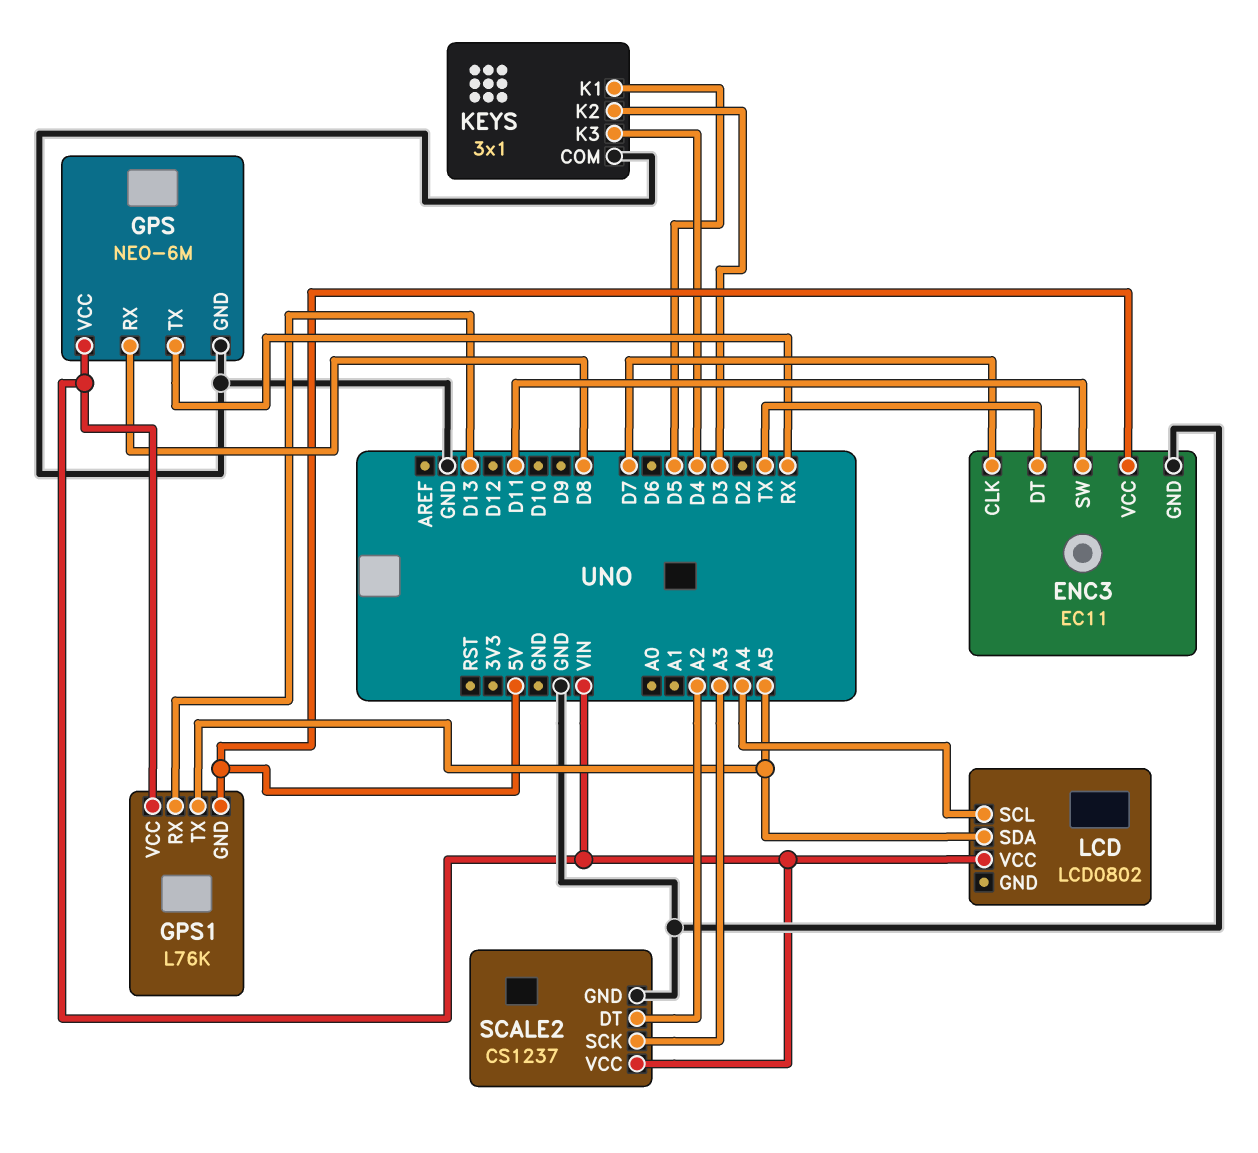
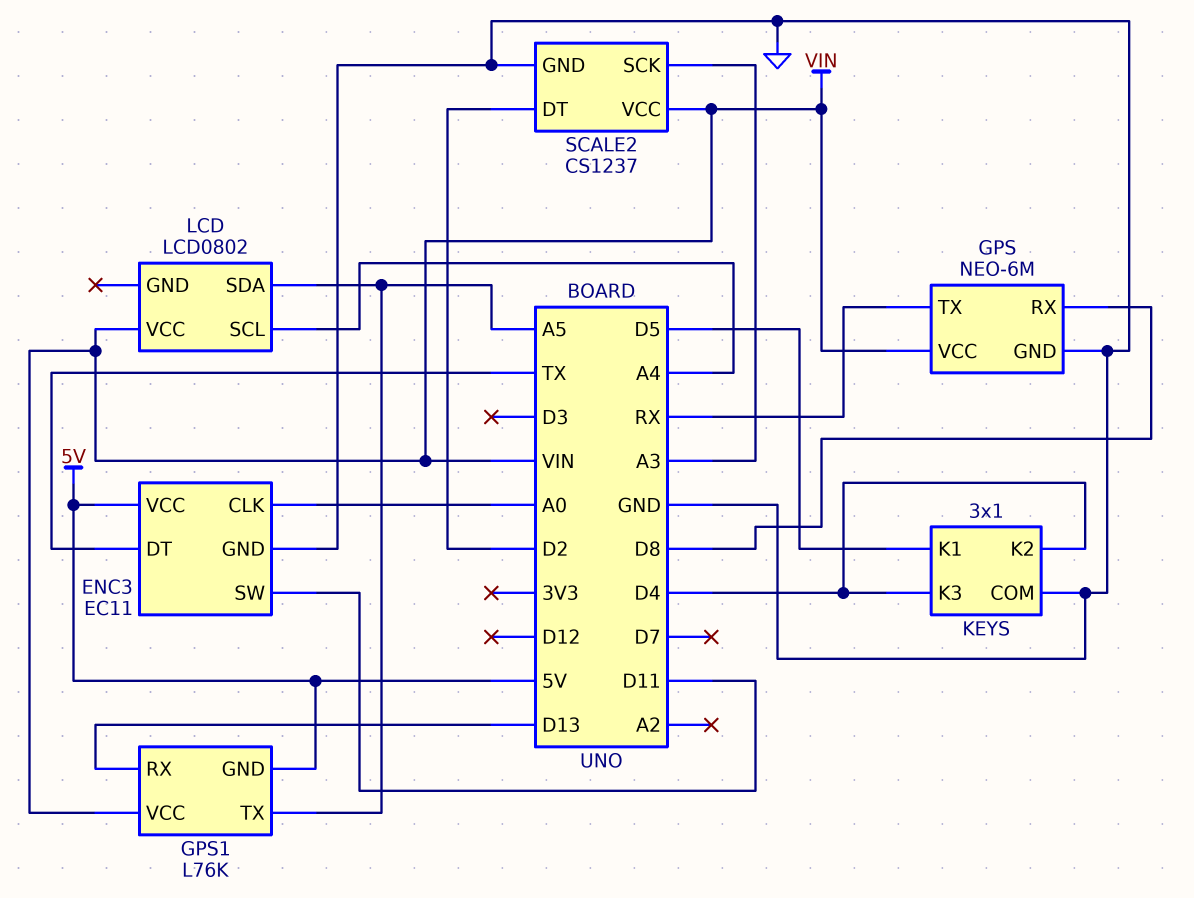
ENC3 pin CLK: D7 -> A0
KEYS pin K2: D3 -> D4
SCALE2 pin DT: A2 -> D2

